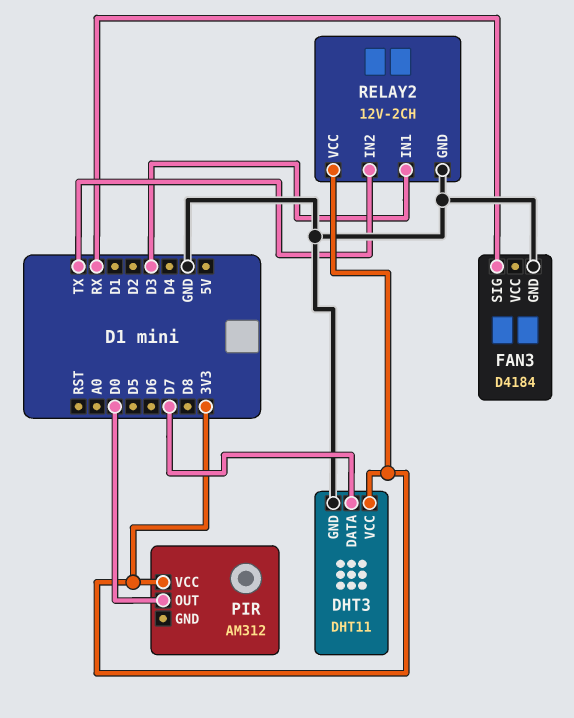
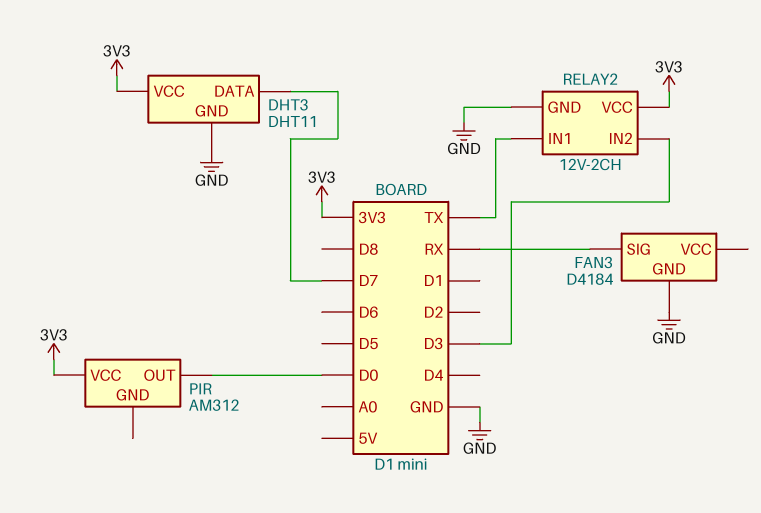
RELAY2 pin IN1: D3 -> TX
RELAY2 pin IN2: TX -> D3

